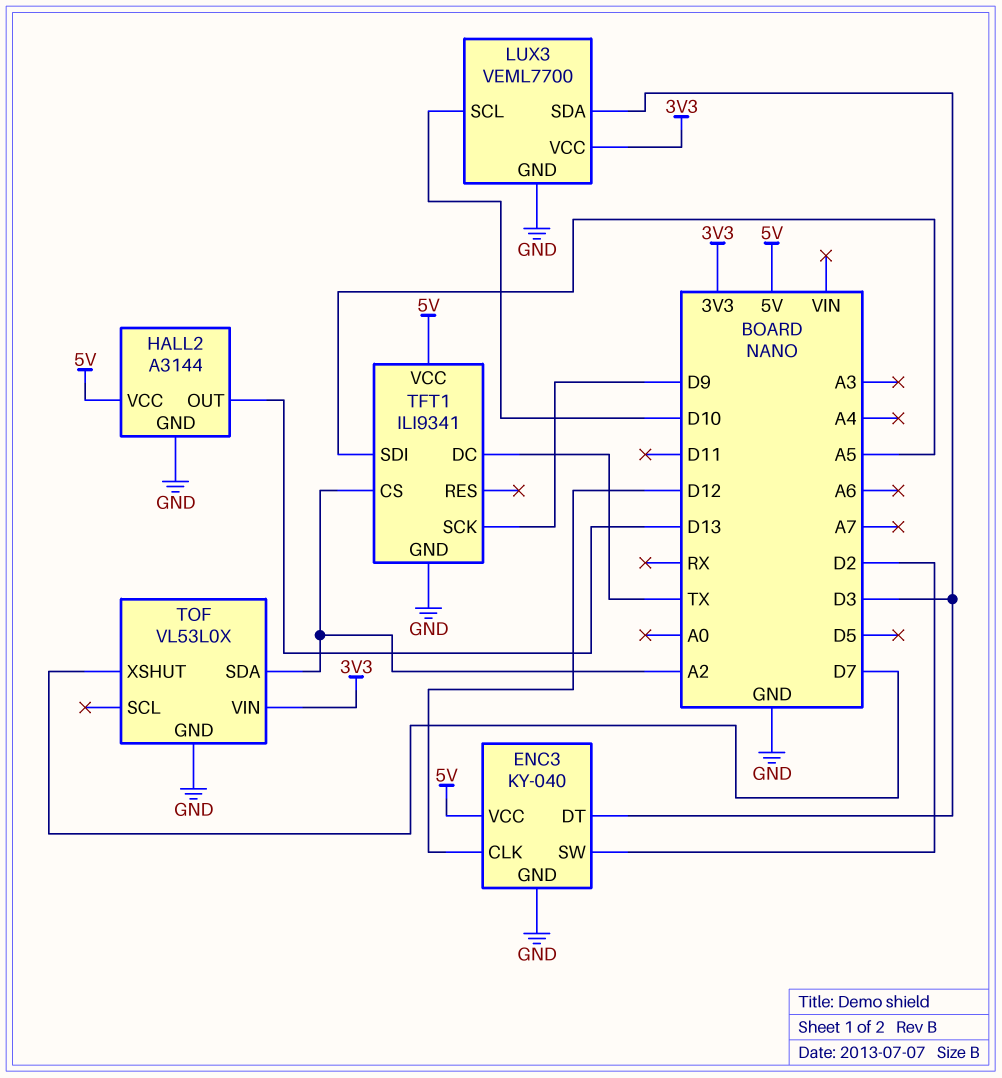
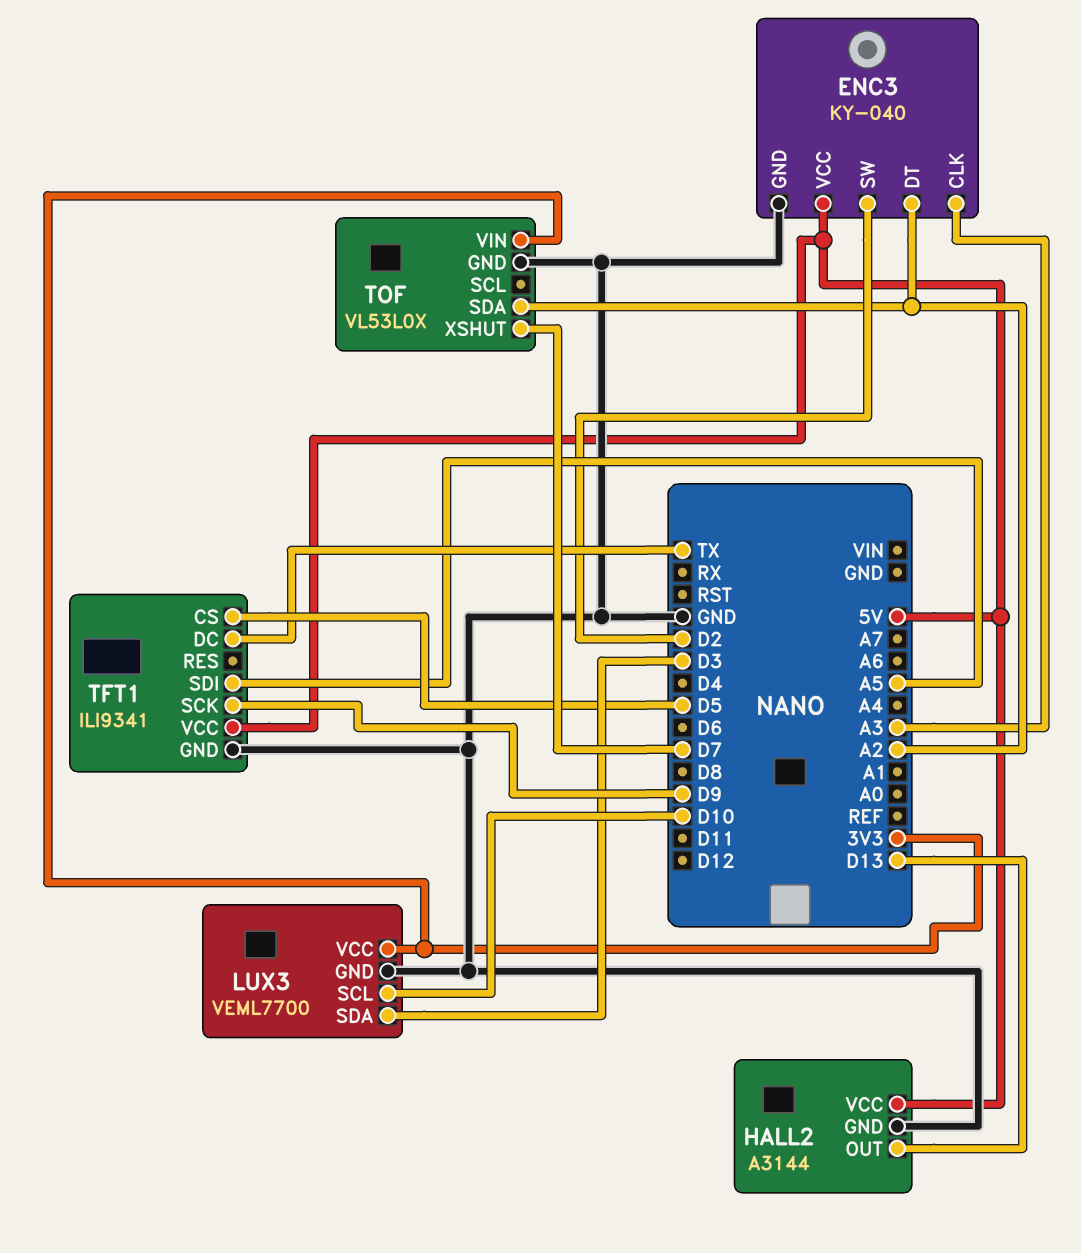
ENC3 pin CLK: D12 -> A3
ENC3 pin DT: D3 -> A2
TFT1 pin CS: A2 -> D5

